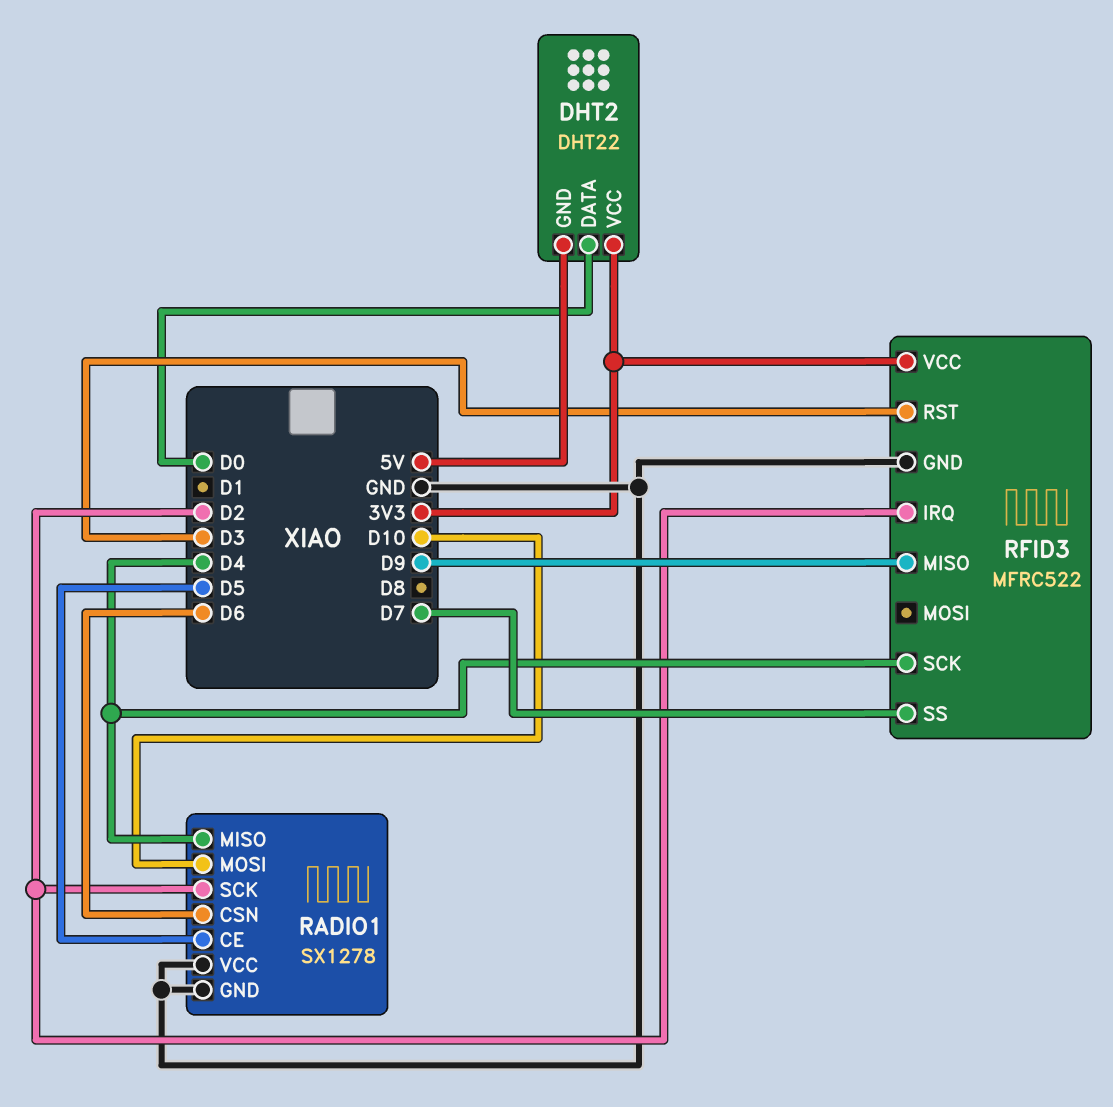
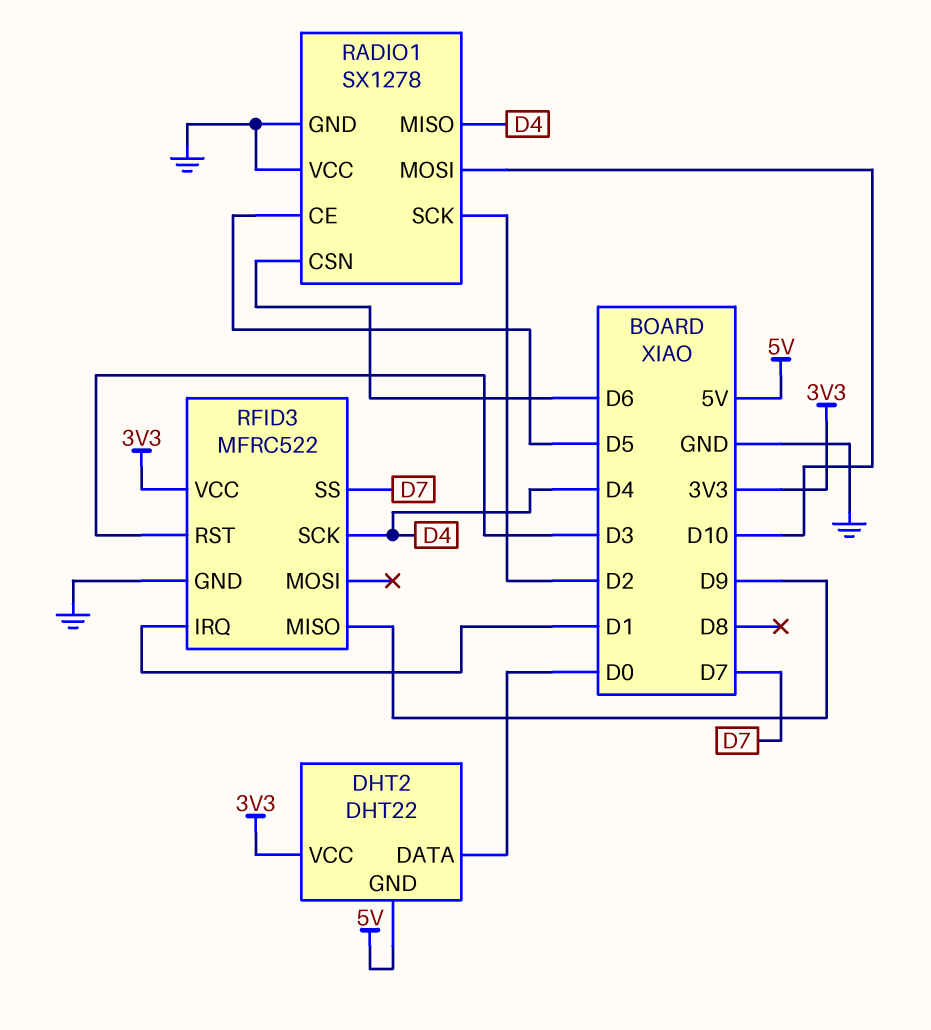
RFID3 pin IRQ: D2 -> D1

